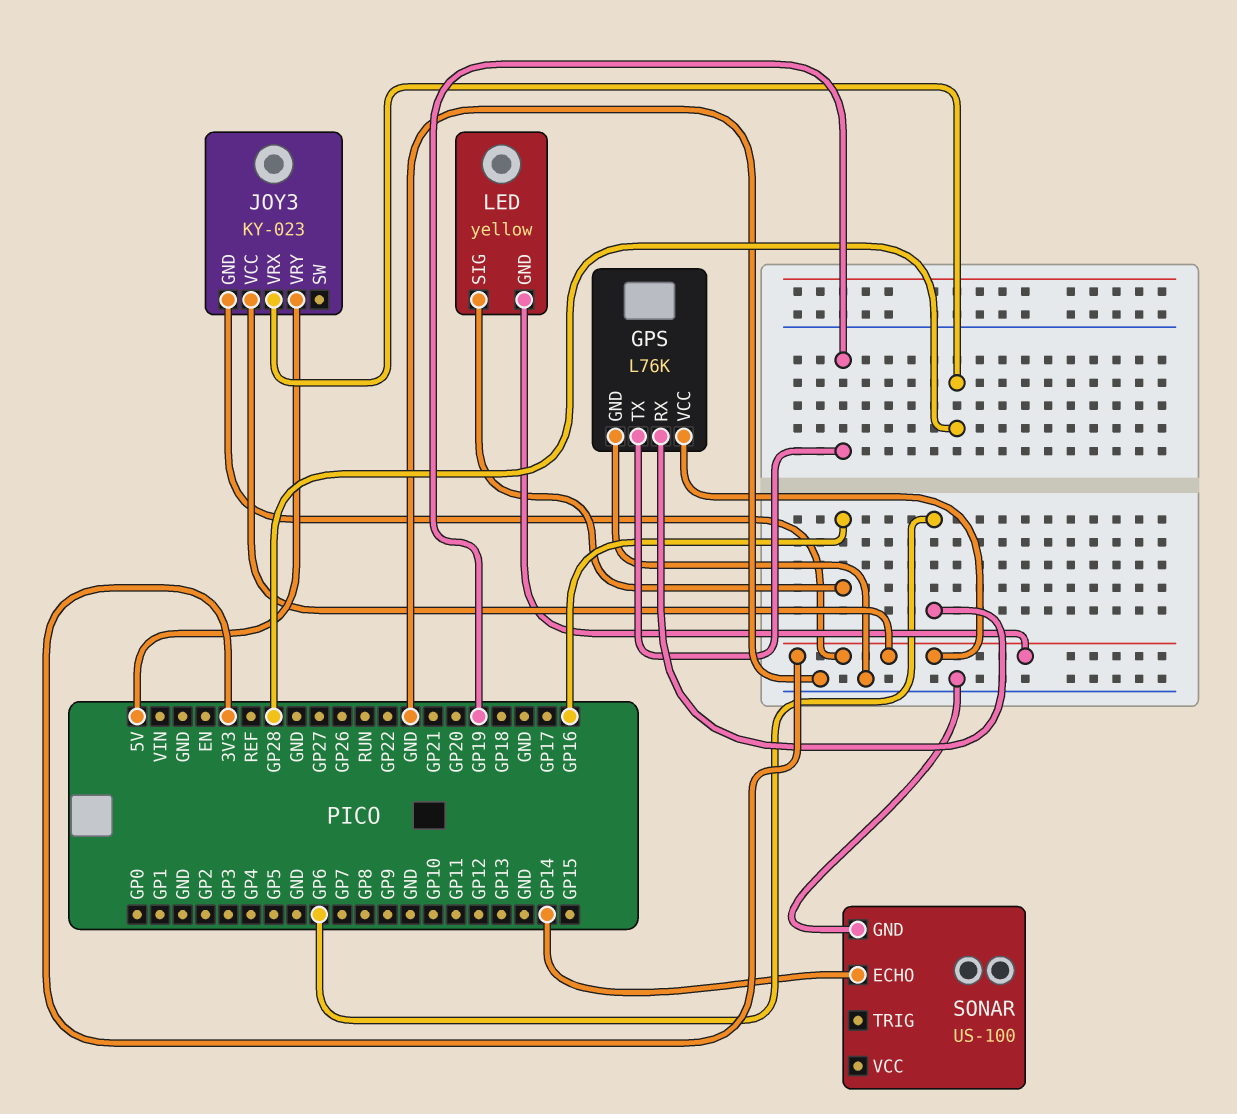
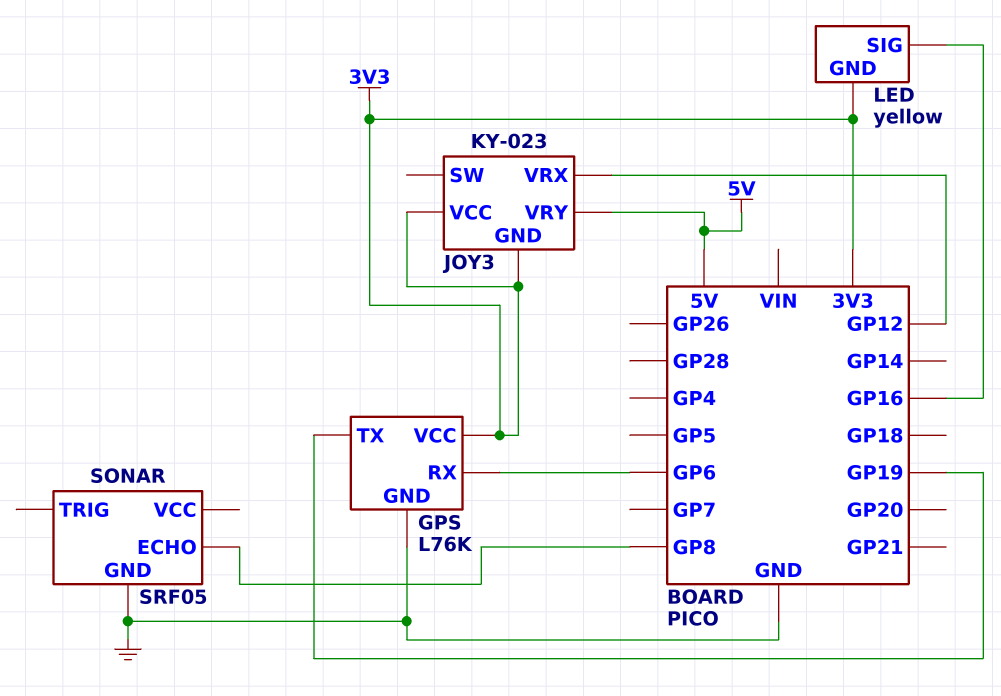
JOY3 pin VRX: GP28 -> GP12
SONAR: US-100 -> SRF05
SONAR pin ECHO: GP14 -> GP8

